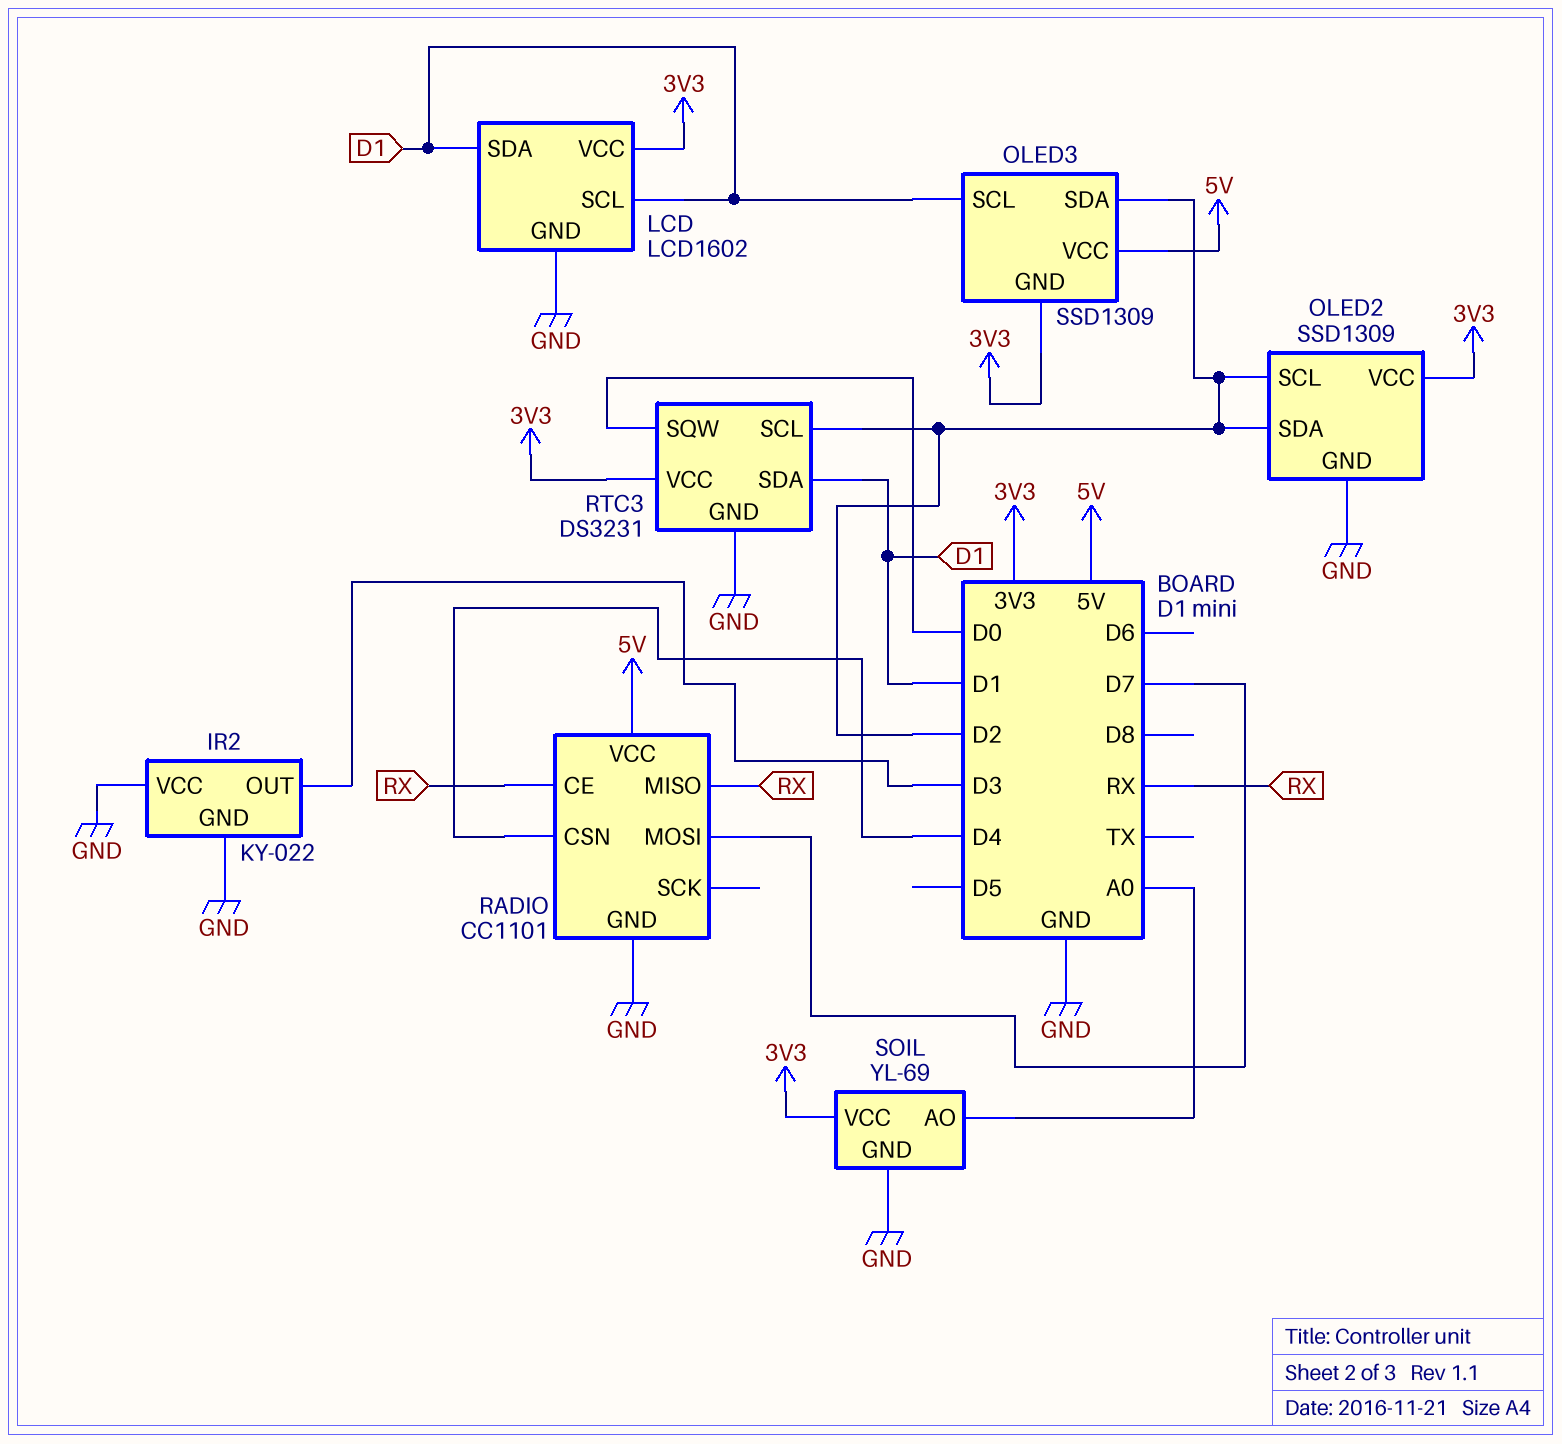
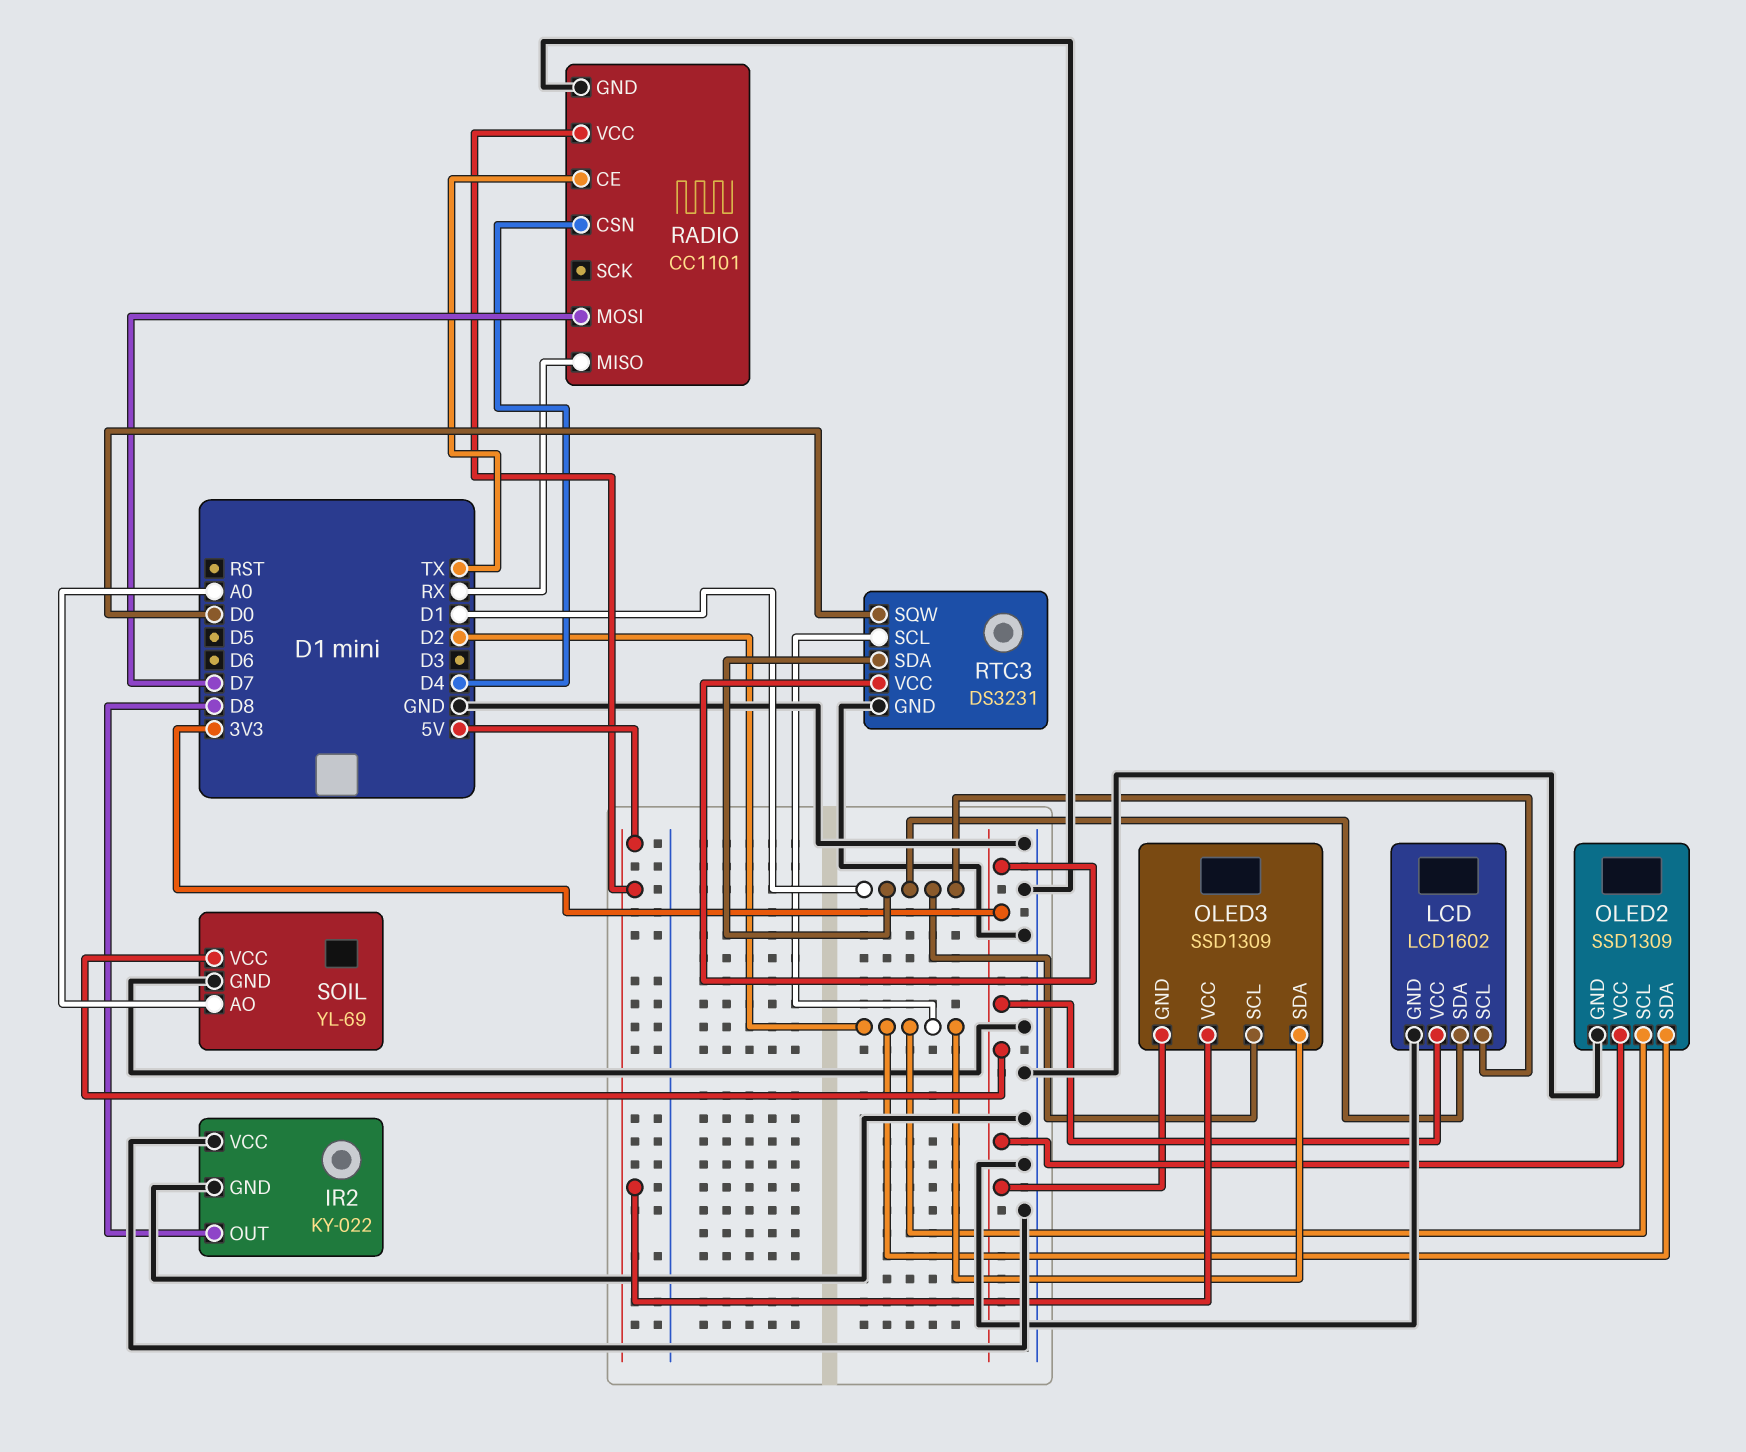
IR2 pin OUT: D3 -> D8
RADIO pin CE: RX -> TX

